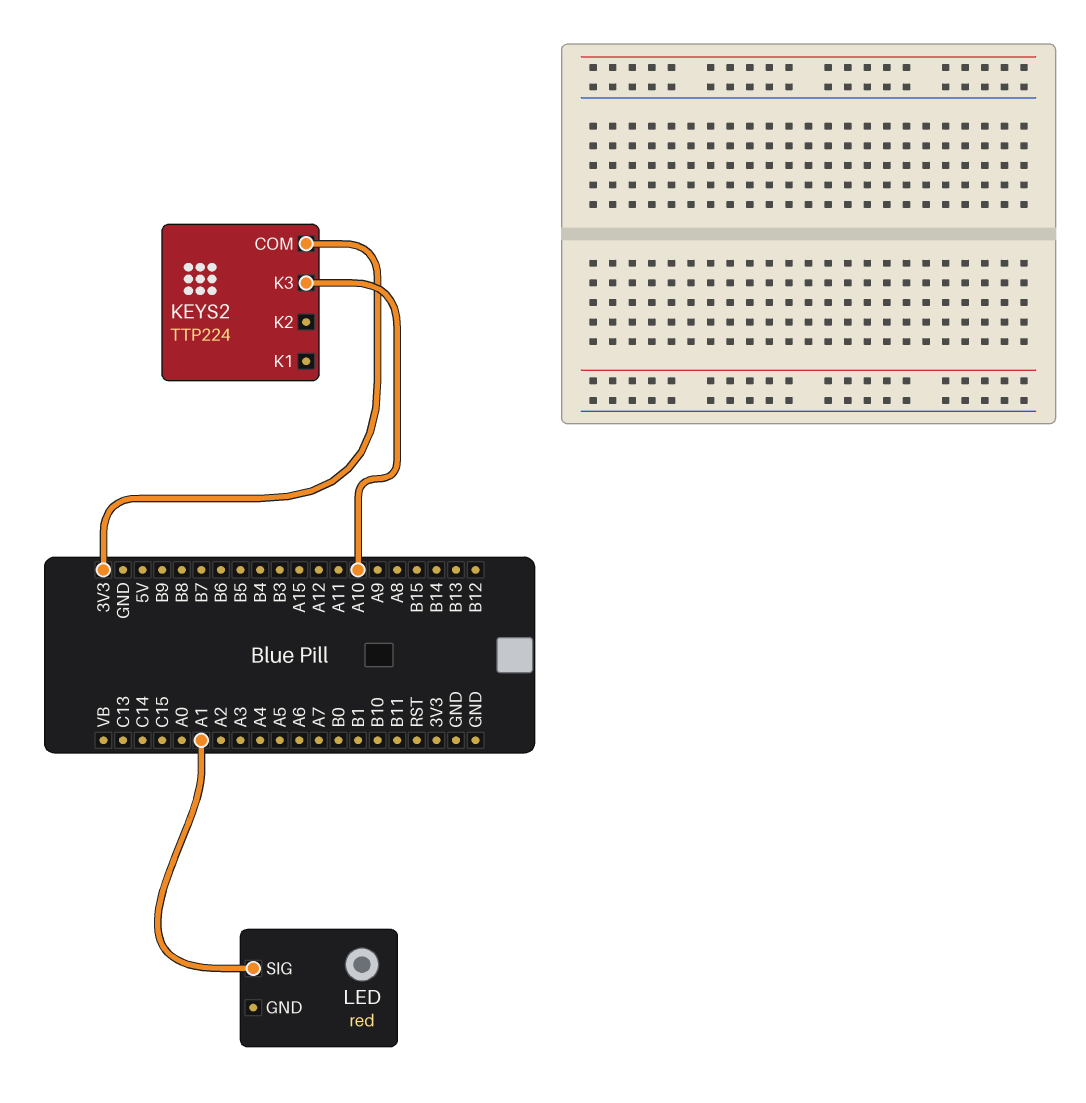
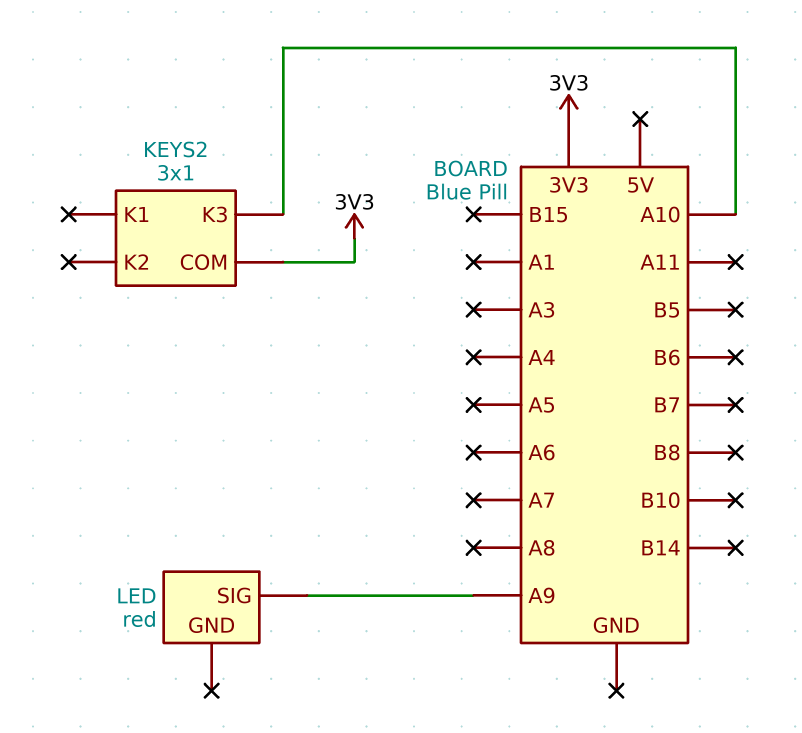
KEYS2: TTP224 -> 3x1
LED pin SIG: A1 -> A9

